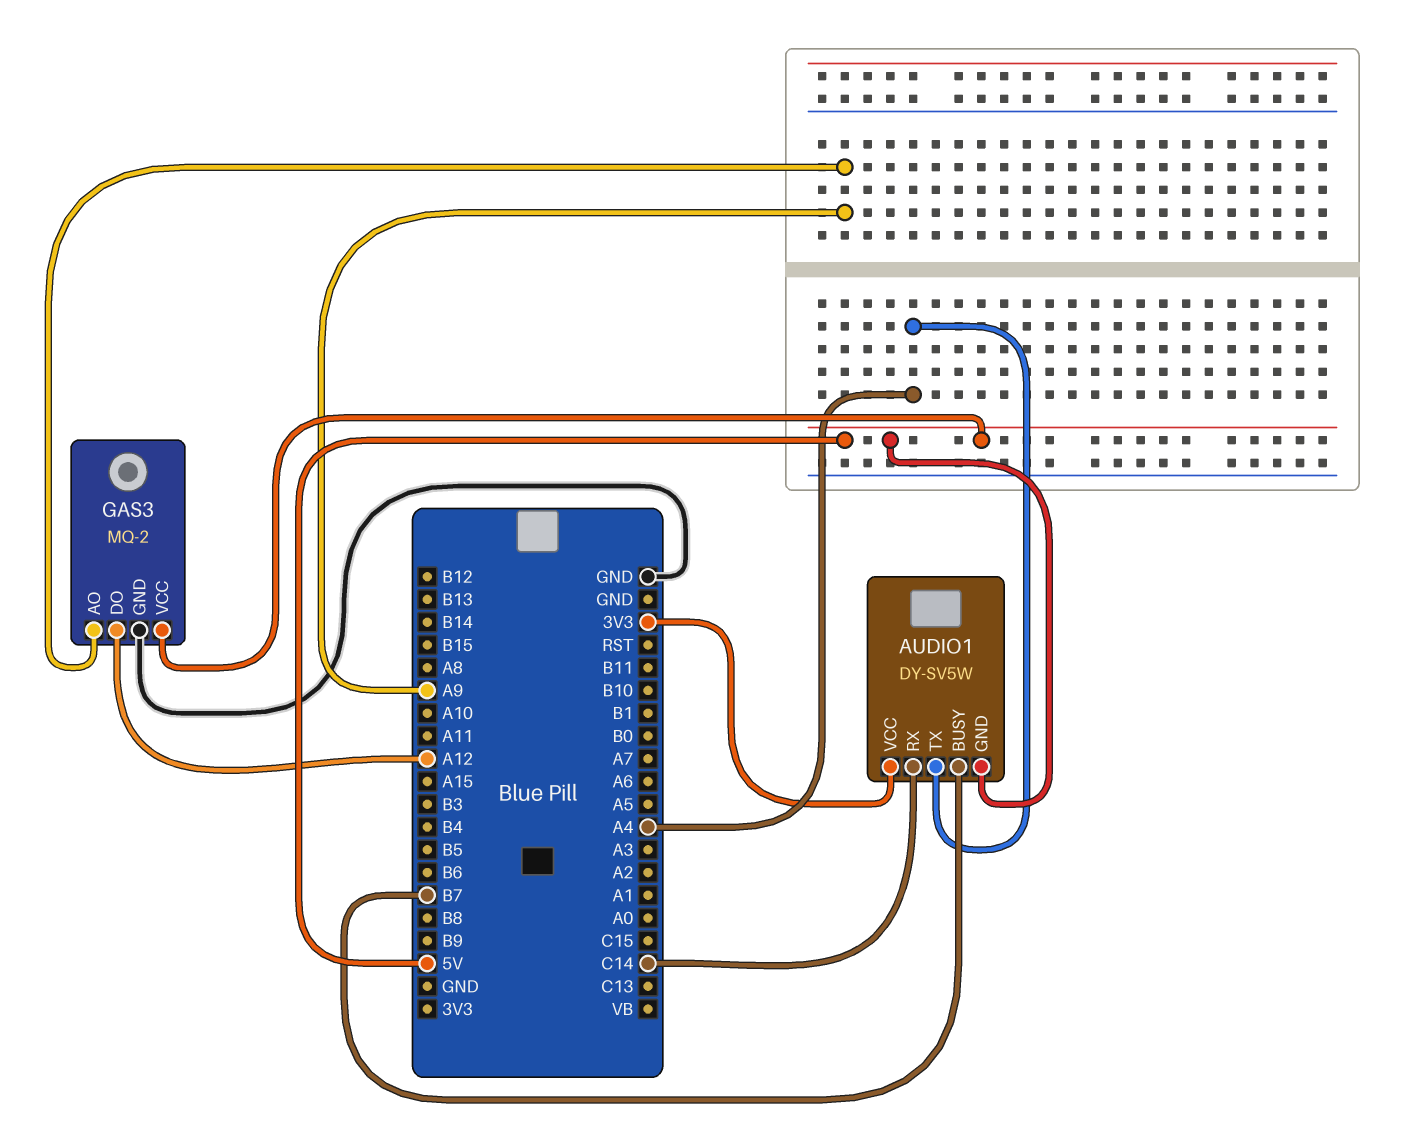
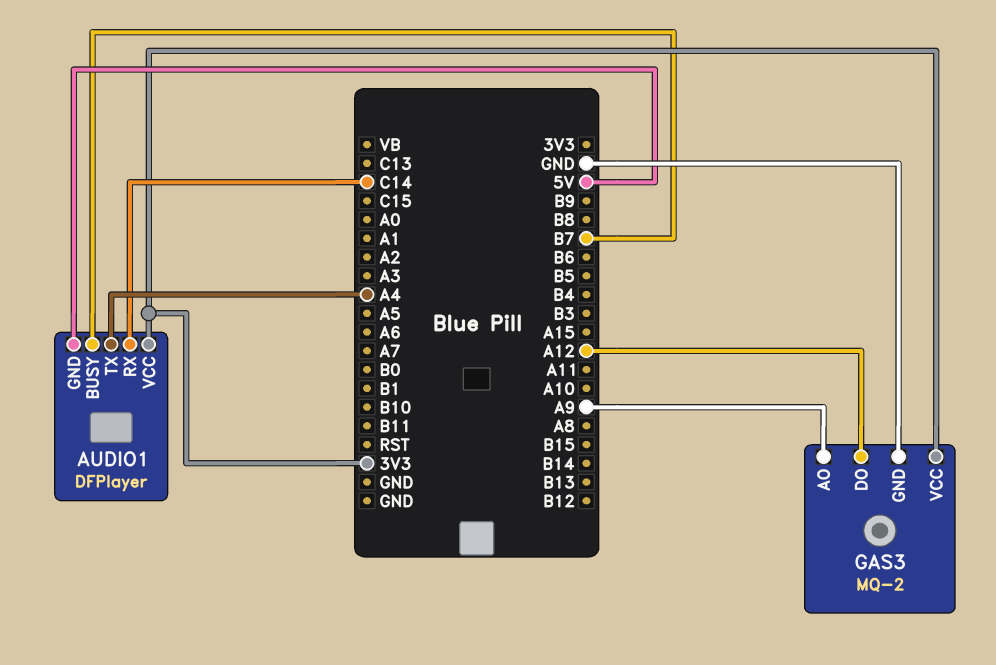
AUDIO1: DY-SV5W -> DFPlayer
GAS3 pin VCC: 5V -> 3V3

